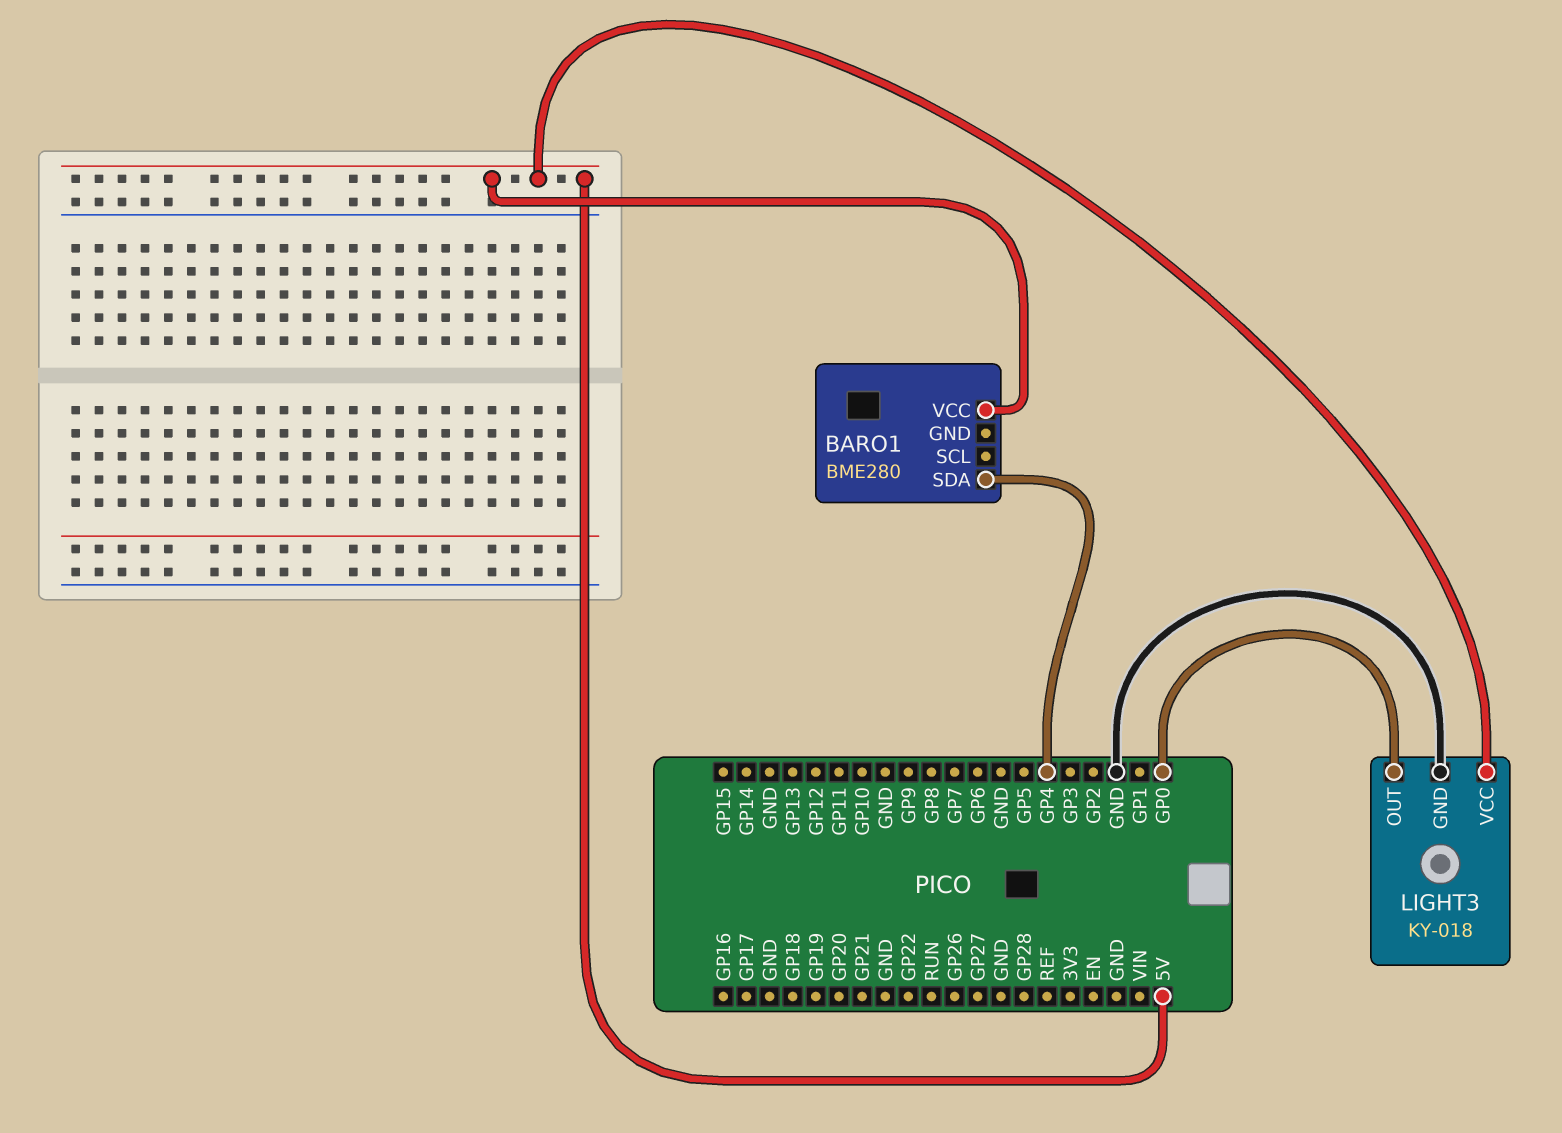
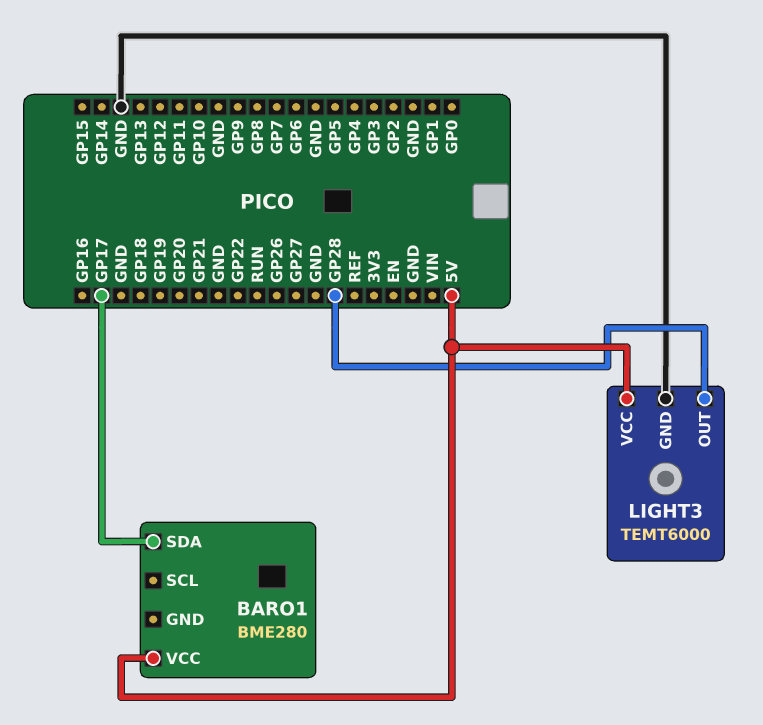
BARO1 pin SDA: GP4 -> GP17
LIGHT3: KY-018 -> TEMT6000
LIGHT3 pin OUT: GP0 -> GP28

